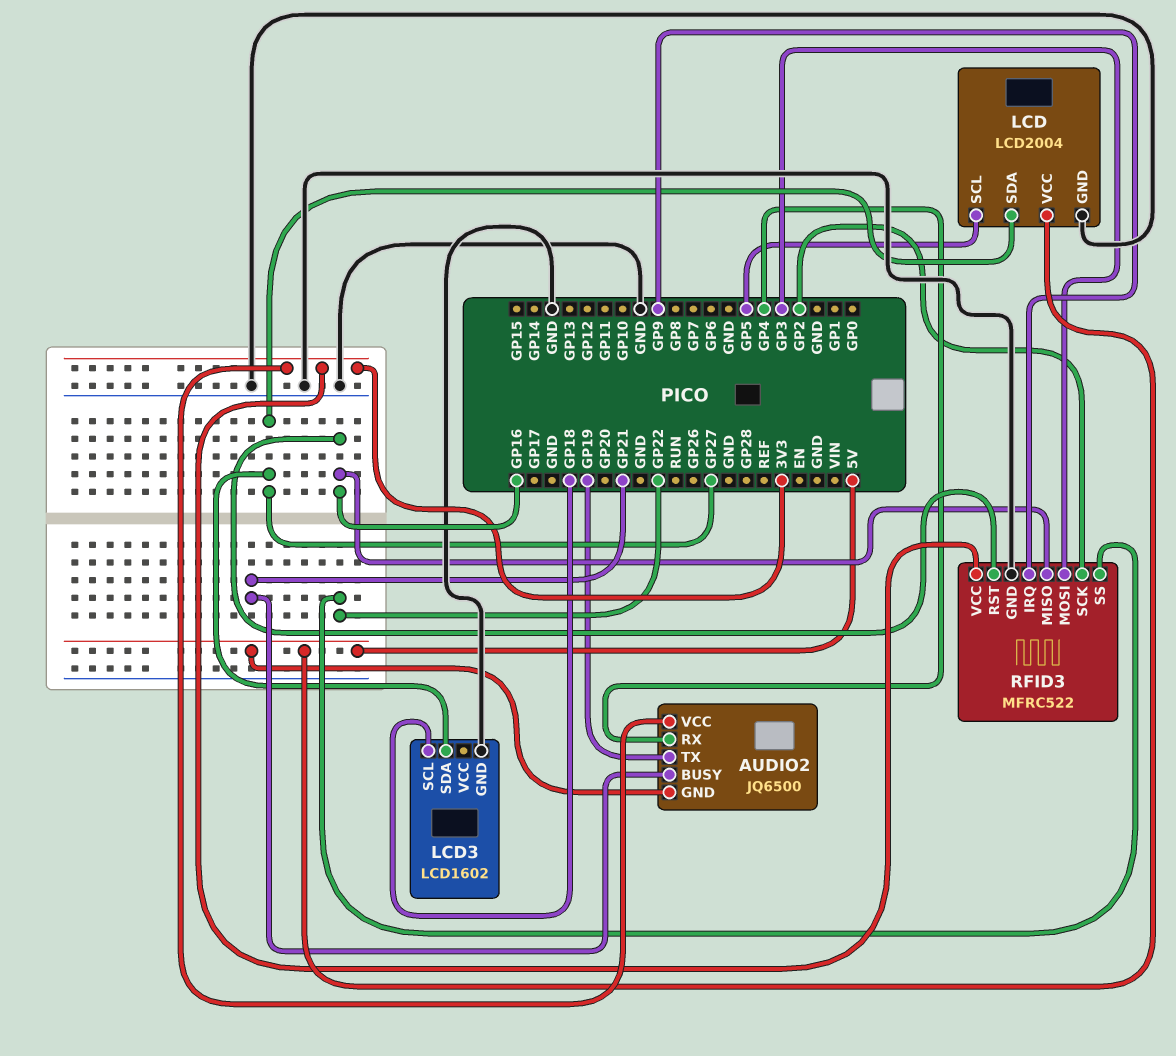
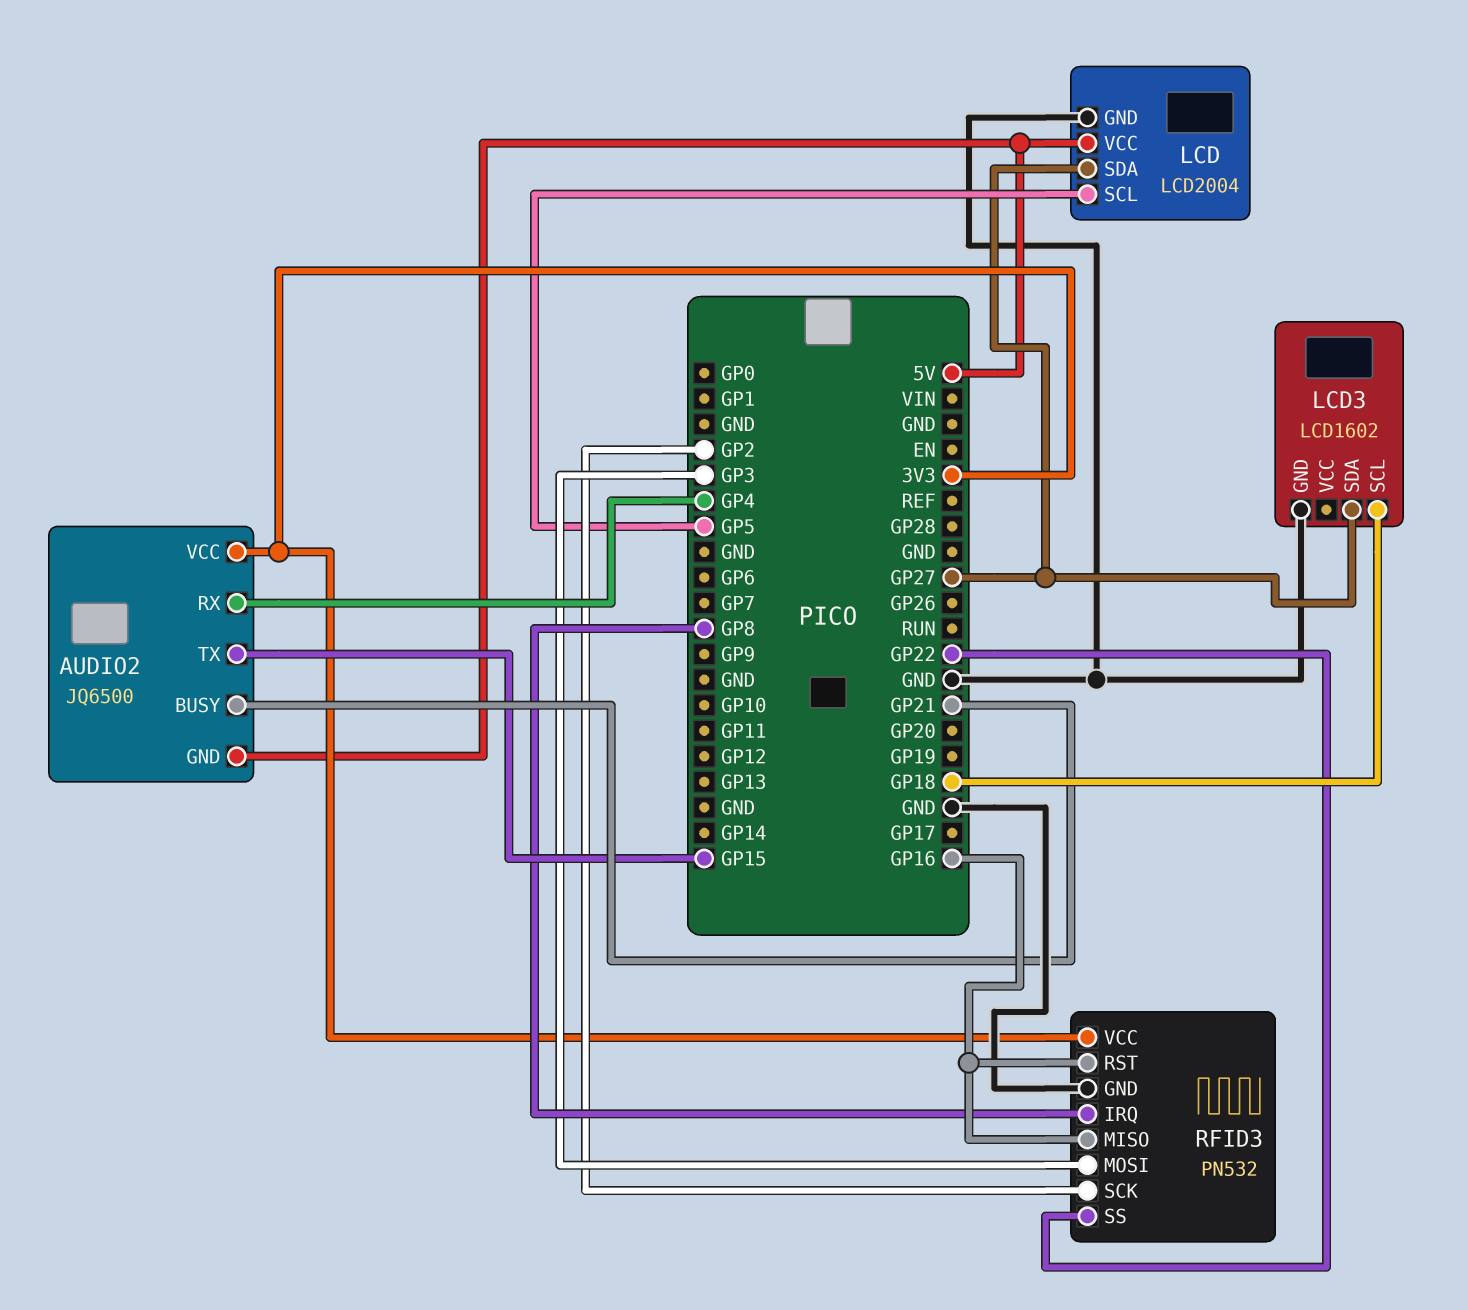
AUDIO2 pin TX: GP19 -> GP15
RFID3: MFRC522 -> PN532
RFID3 pin IRQ: GP9 -> GP8

